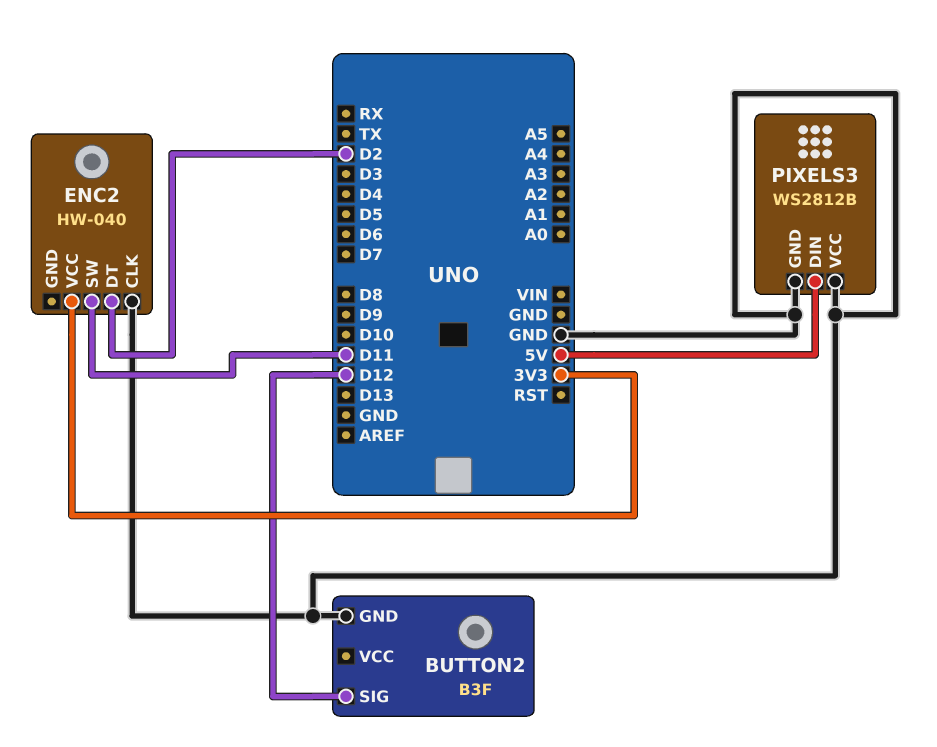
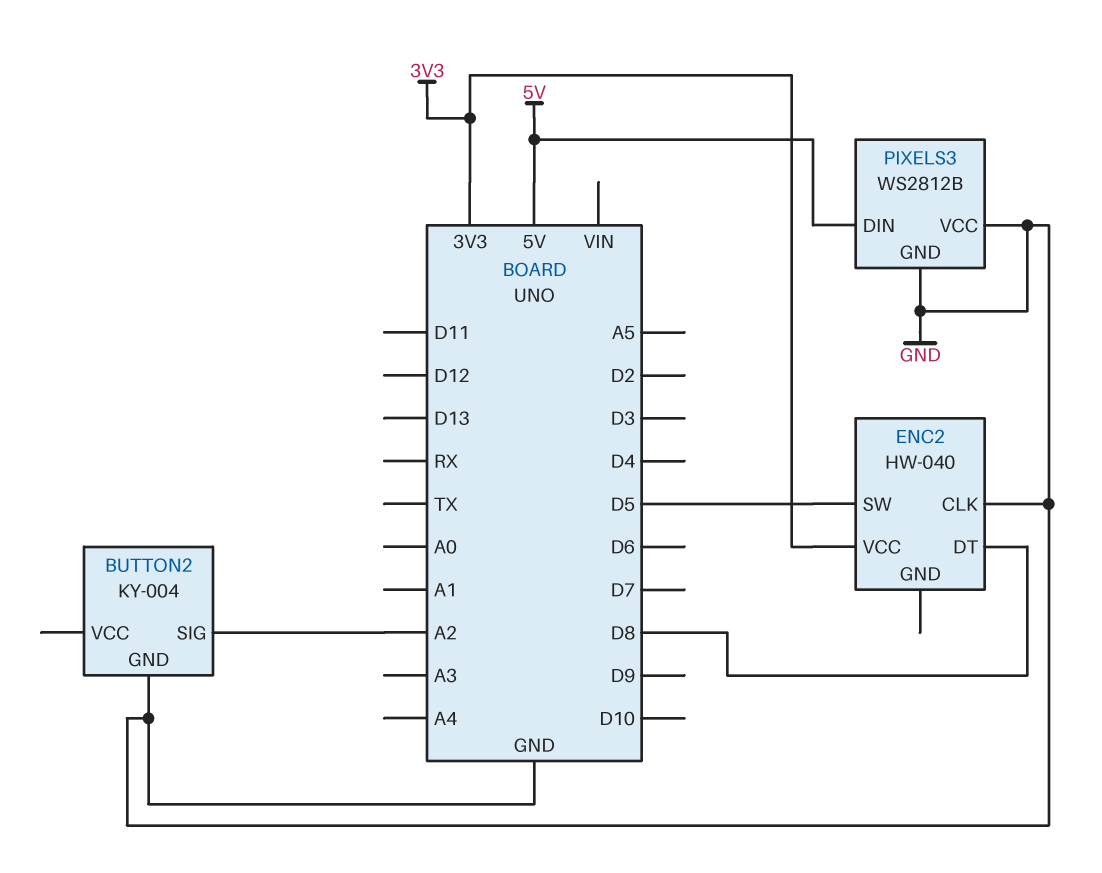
BUTTON2: B3F -> KY-004
BUTTON2 pin SIG: D12 -> A2
ENC2 pin DT: D2 -> D8
ENC2 pin SW: D11 -> D5

